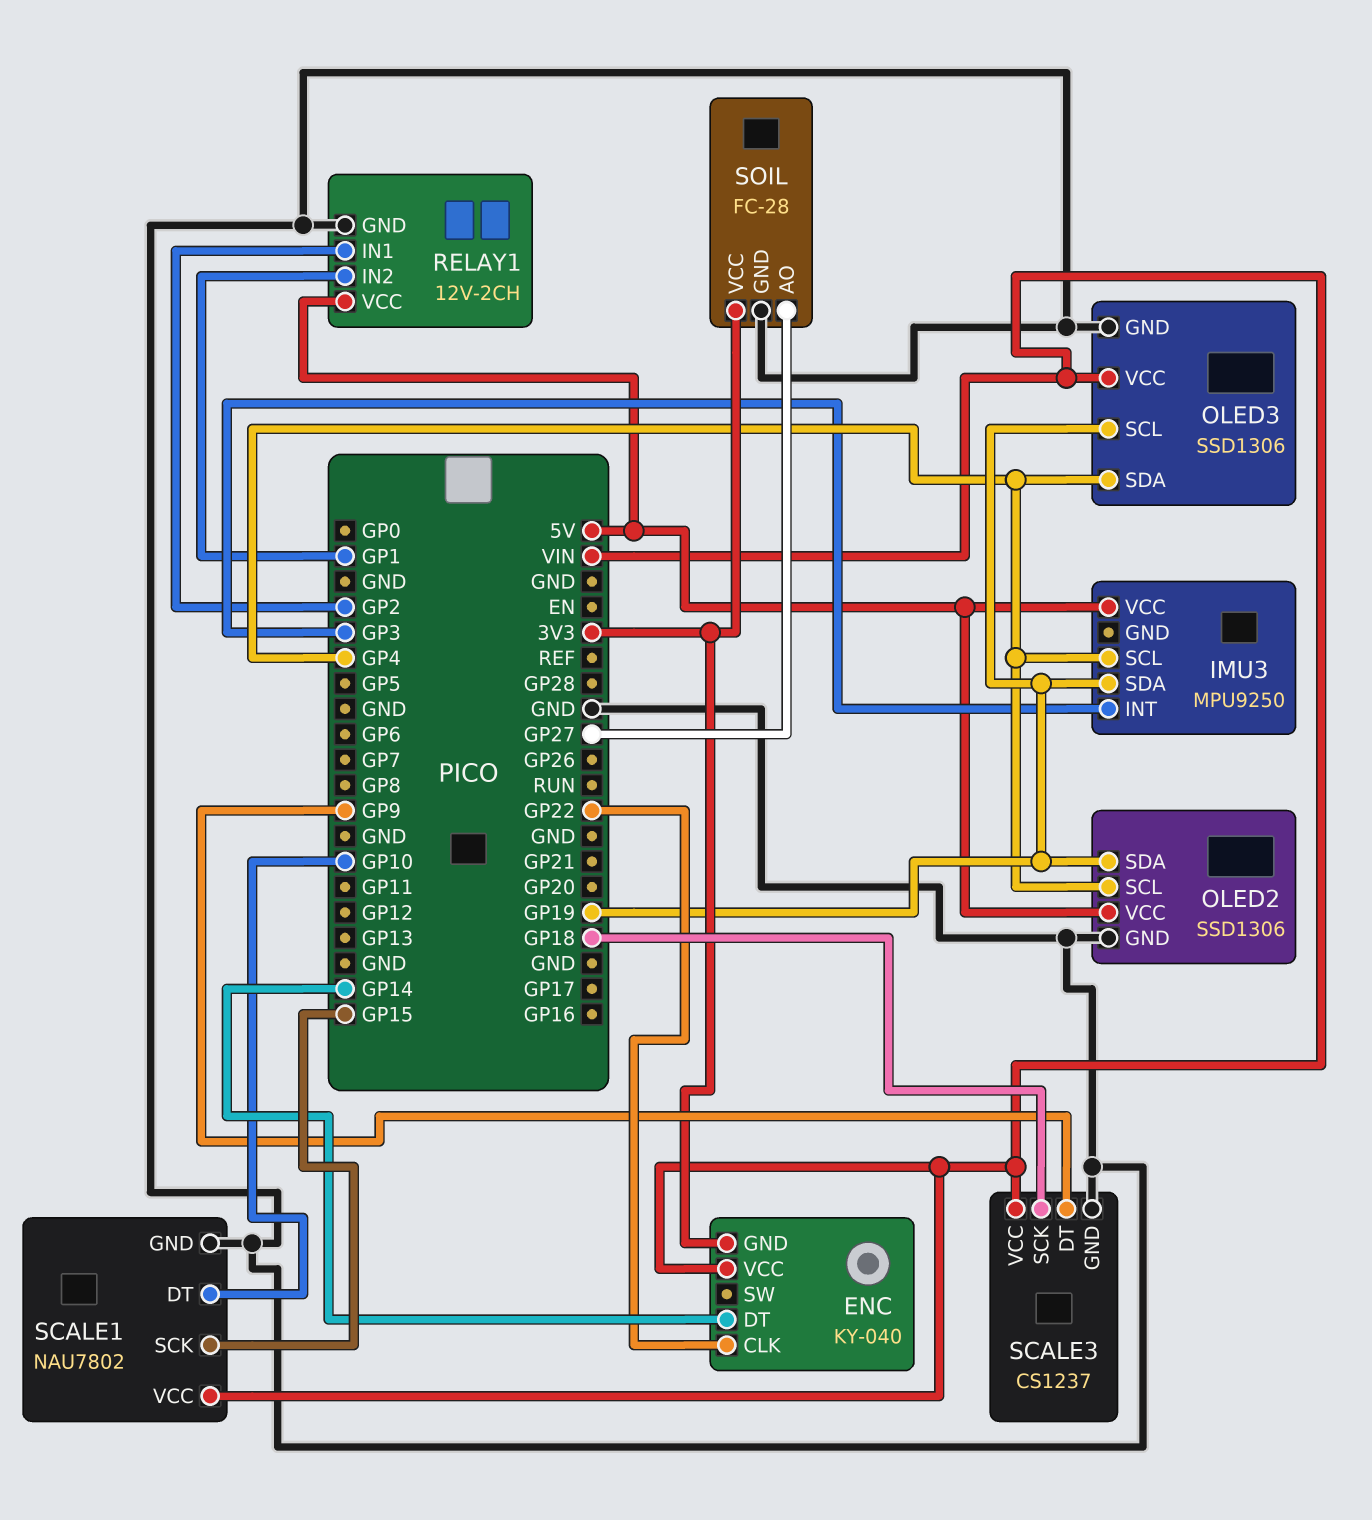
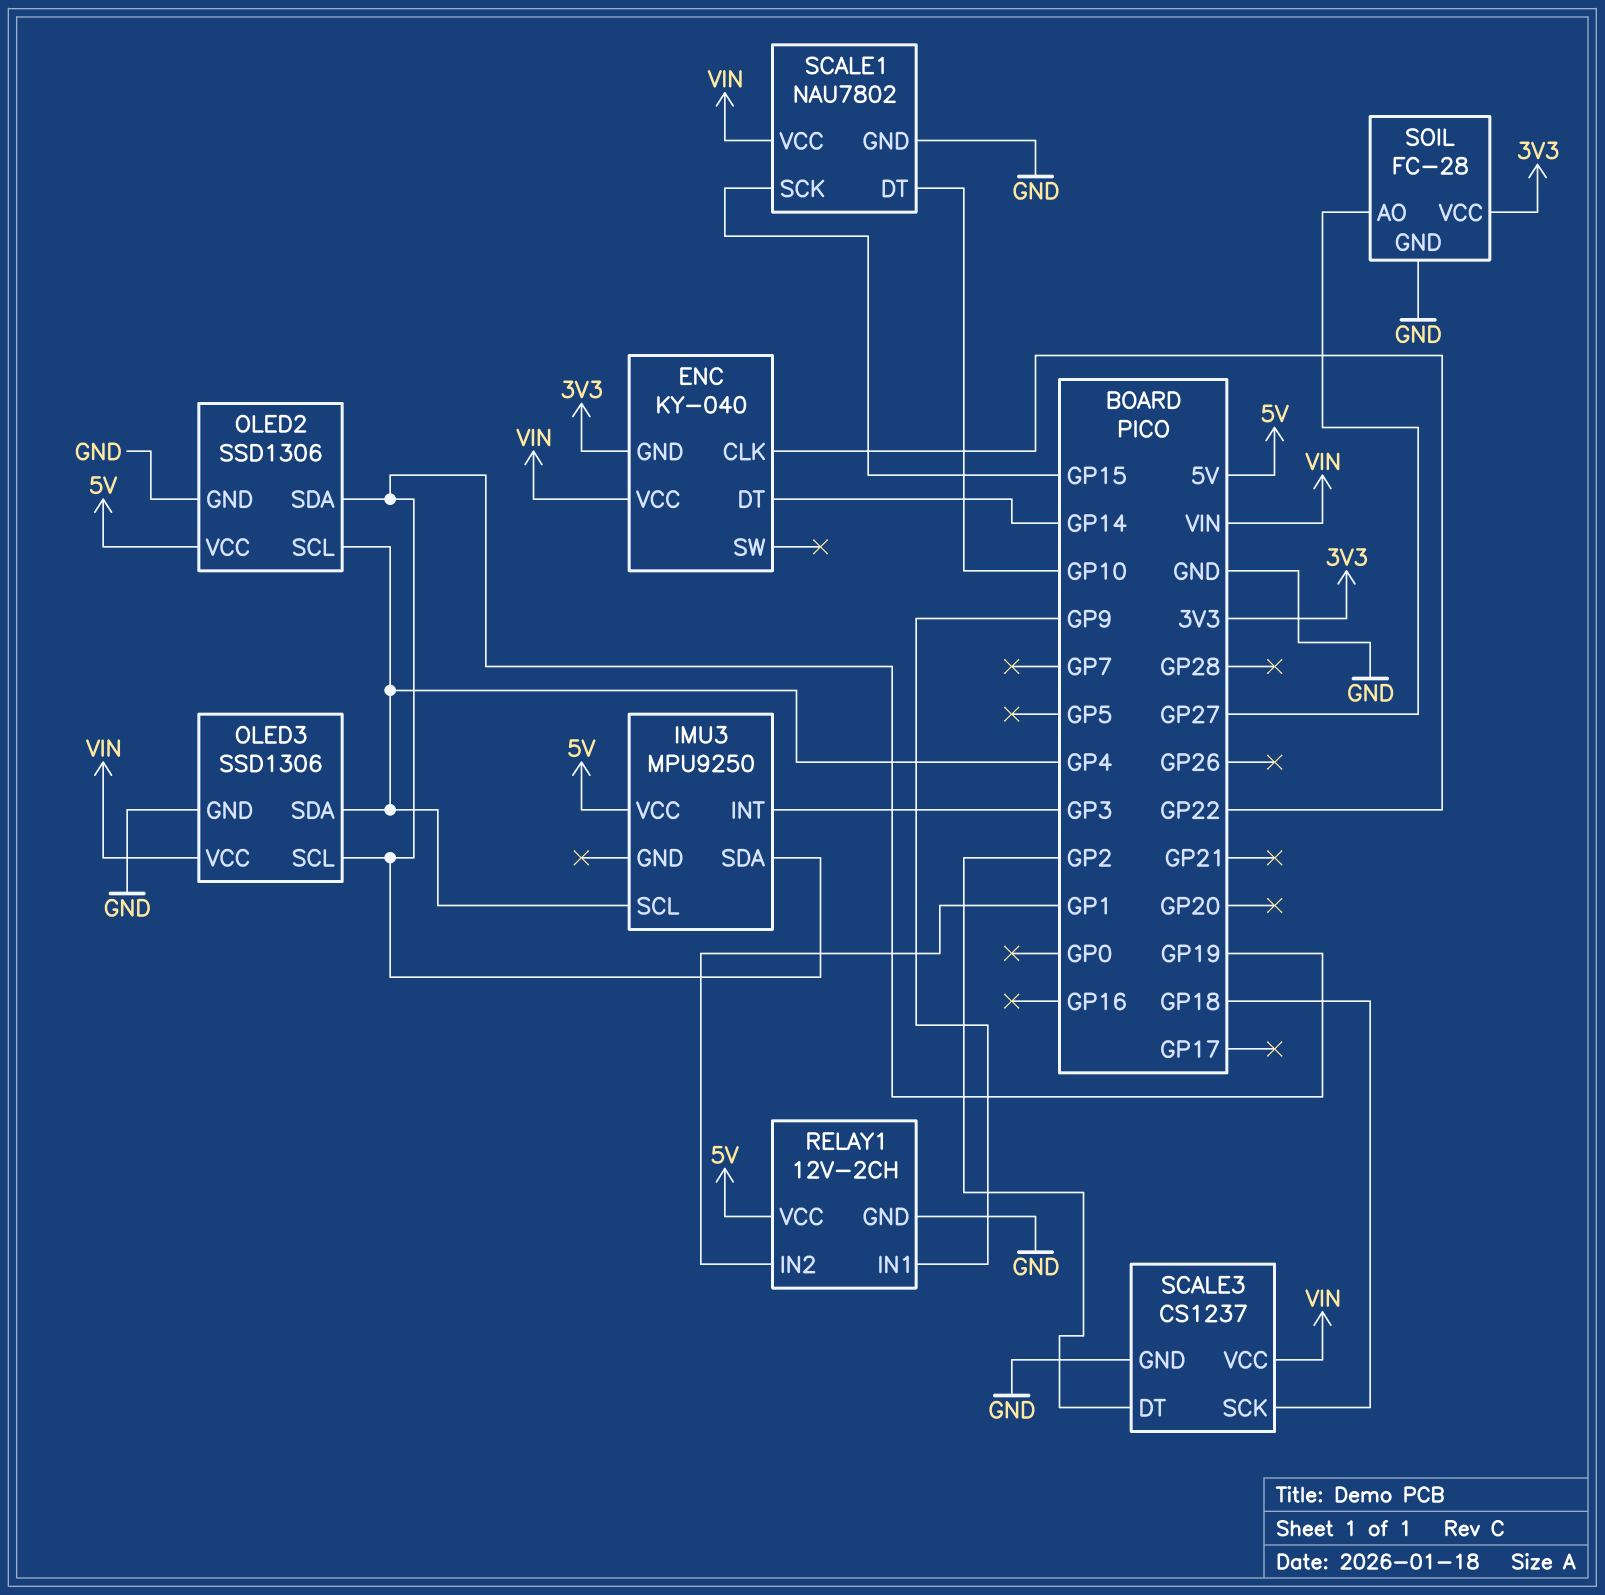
RELAY1 pin IN1: GP2 -> GP9
SCALE3 pin DT: GP9 -> GP2

